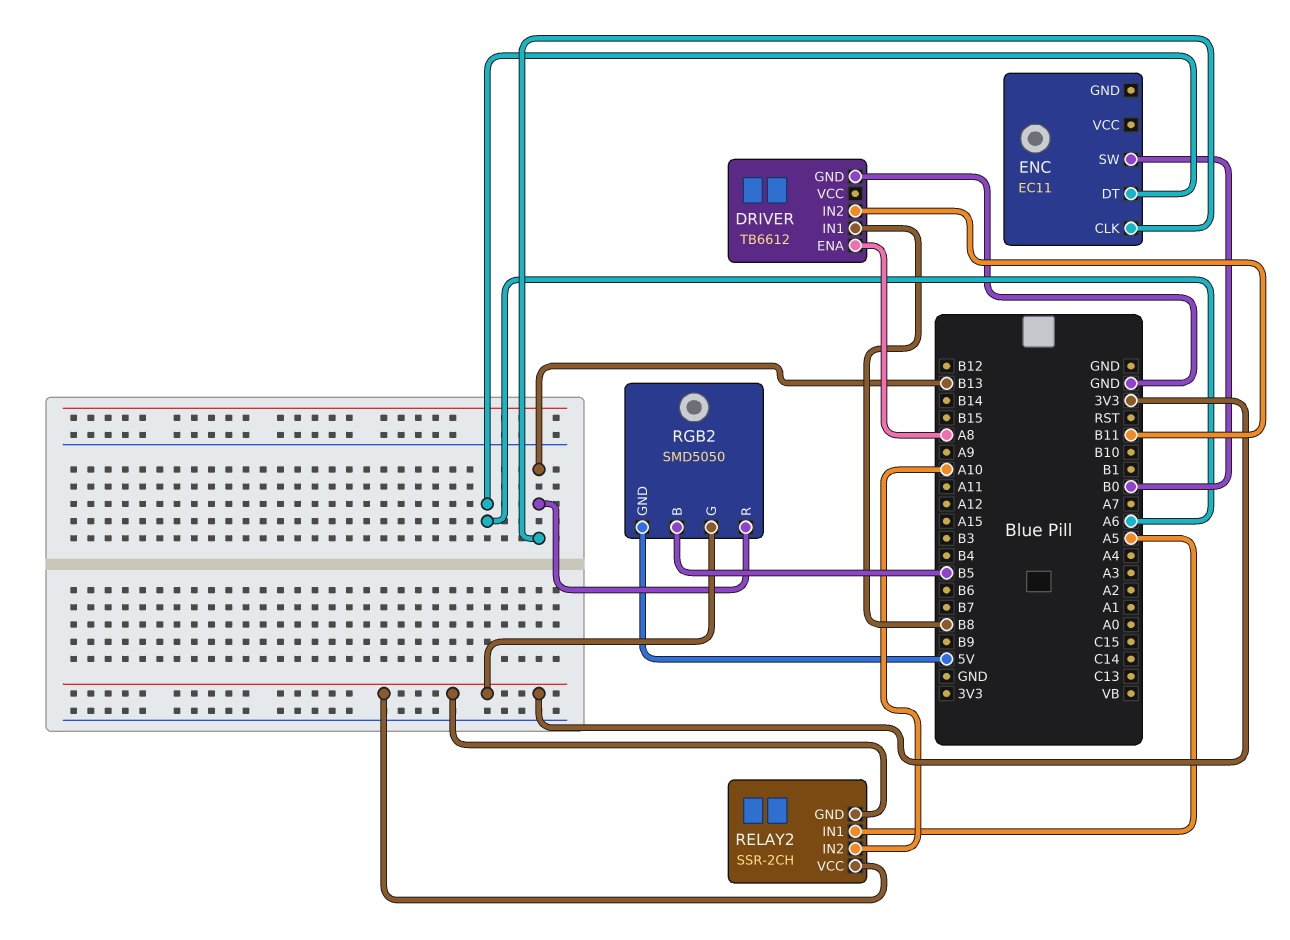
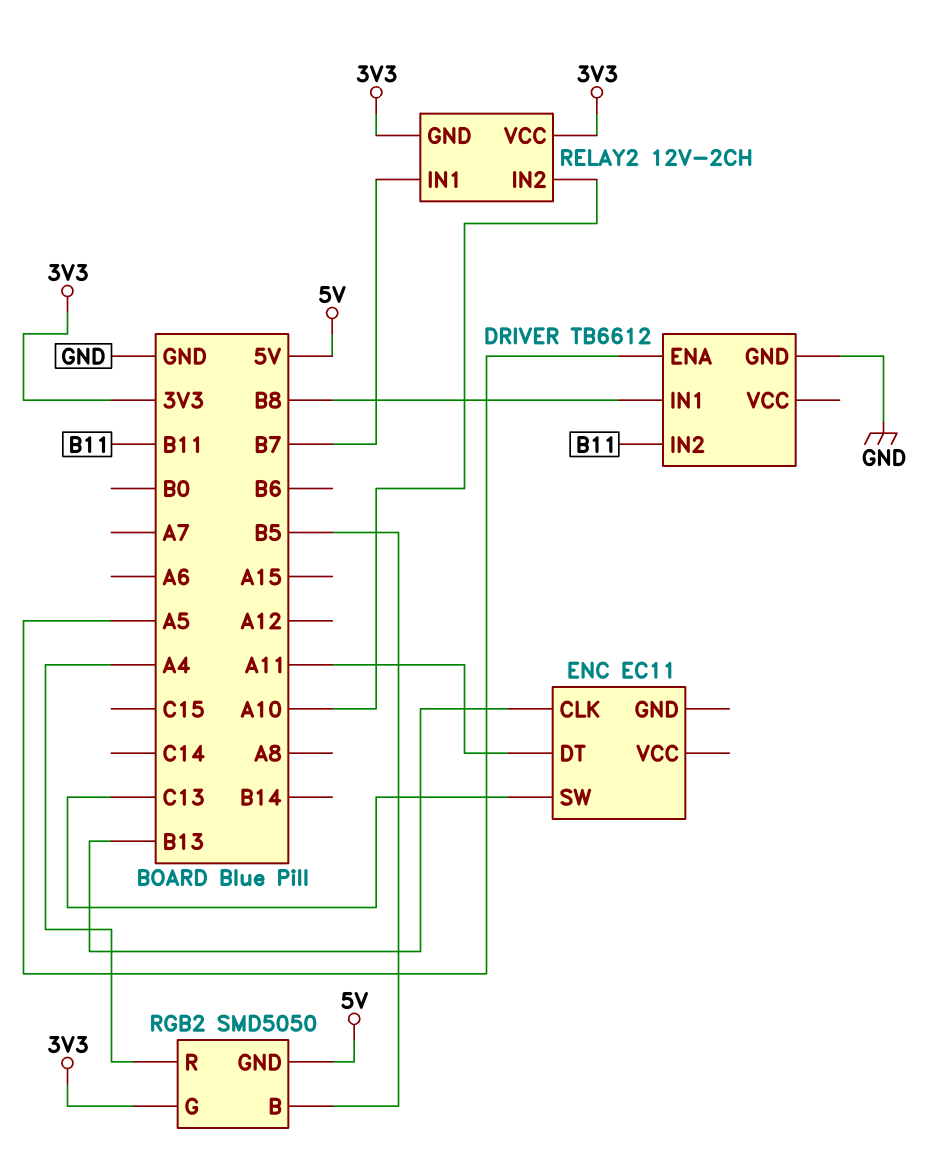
DRIVER pin ENA: A8 -> A5
ENC pin DT: A6 -> A11
ENC pin SW: B0 -> C13
RELAY2: SSR-2CH -> 12V-2CH
RELAY2 pin IN1: A5 -> B7
RGB2 pin R: B13 -> A4

